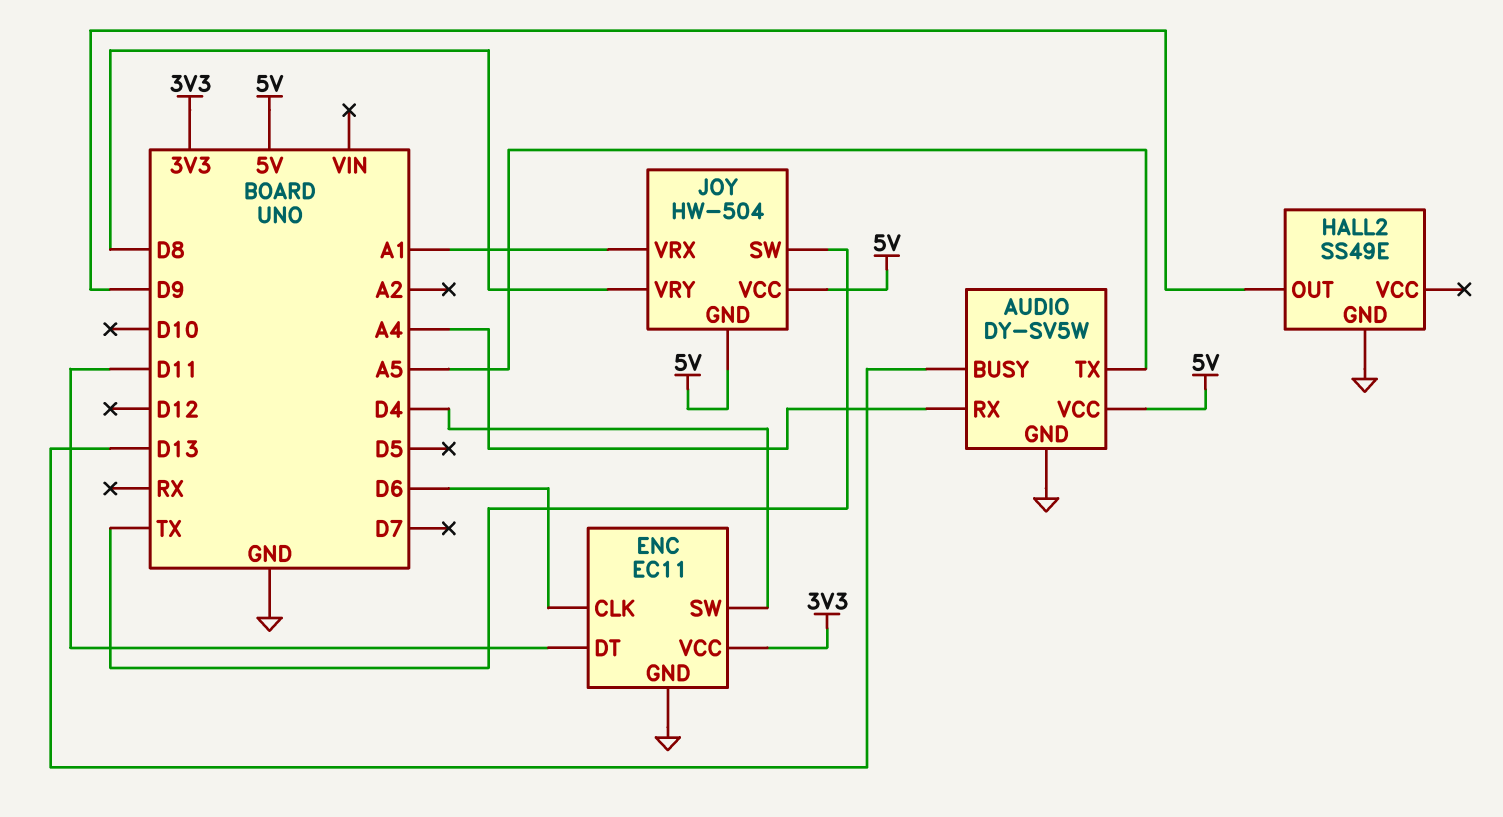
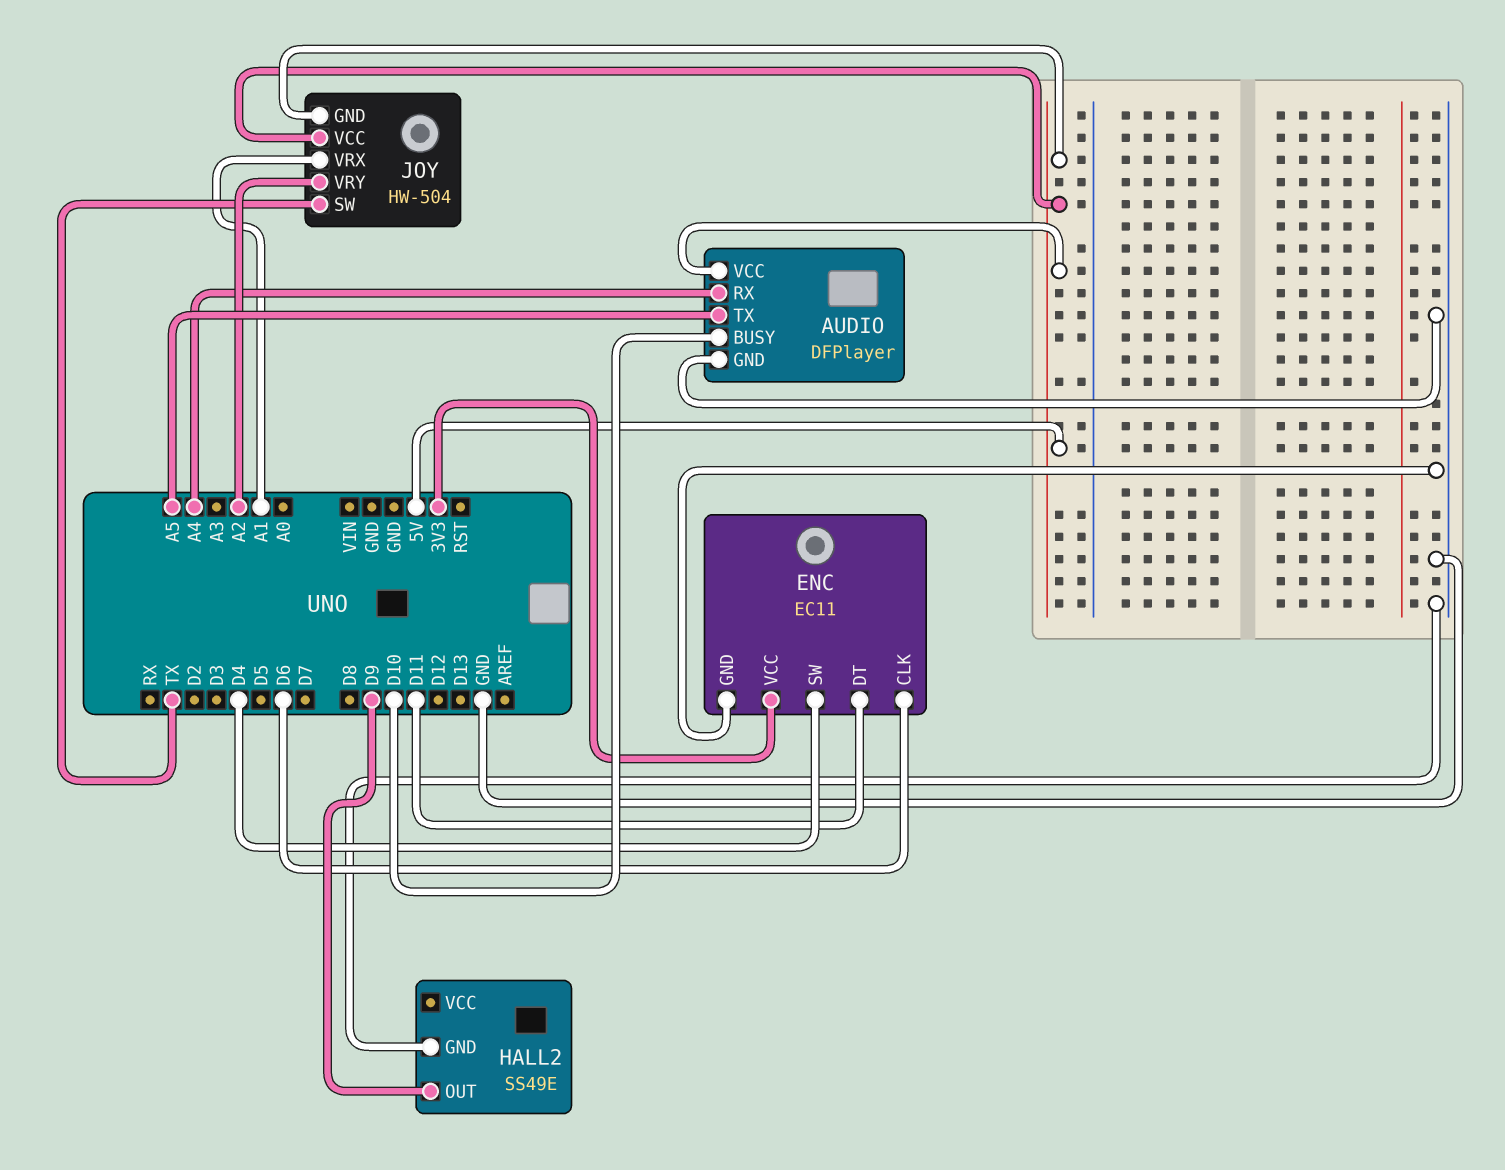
AUDIO: DY-SV5W -> DFPlayer
AUDIO pin BUSY: D13 -> D10
JOY pin VRY: D8 -> A2

